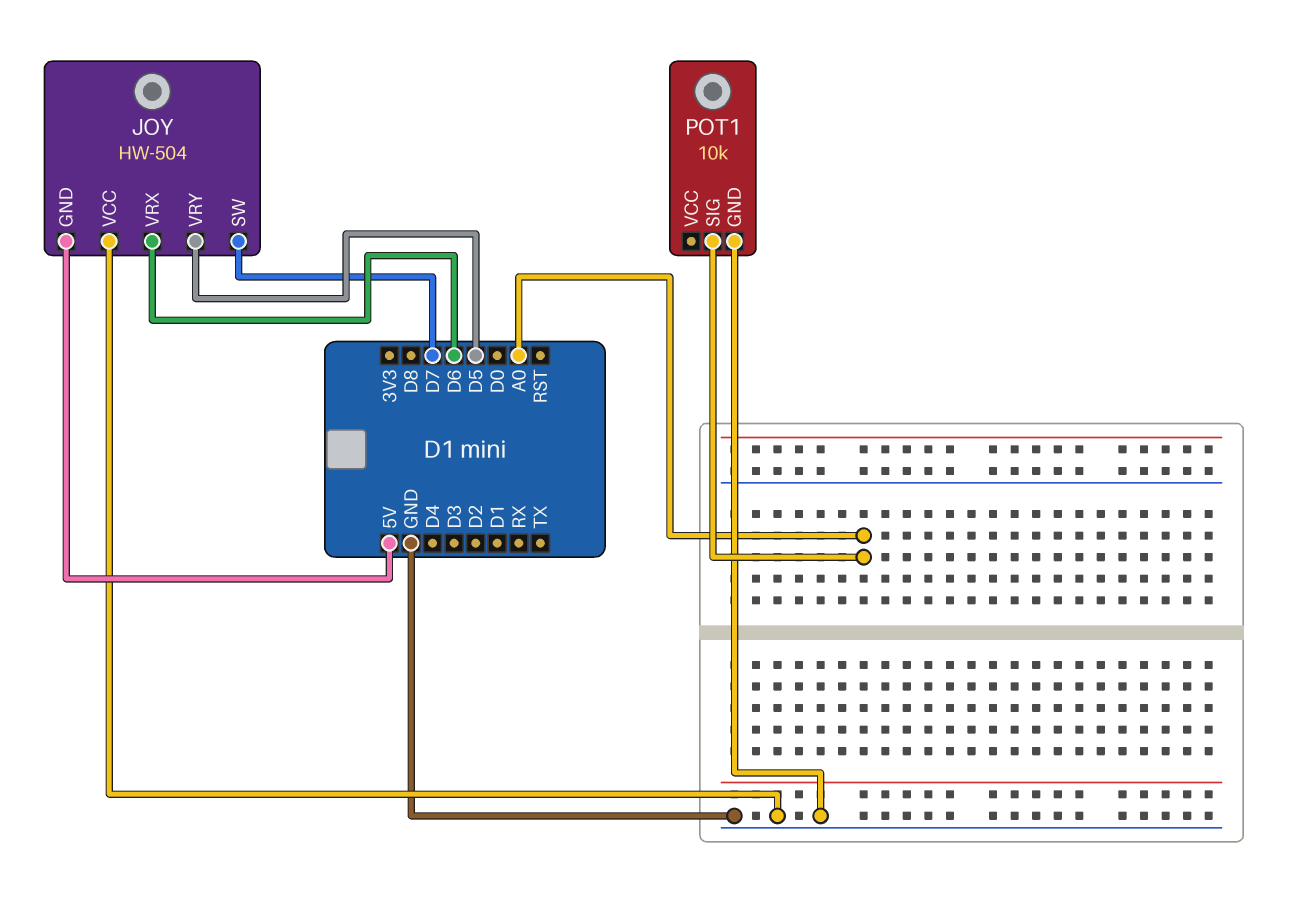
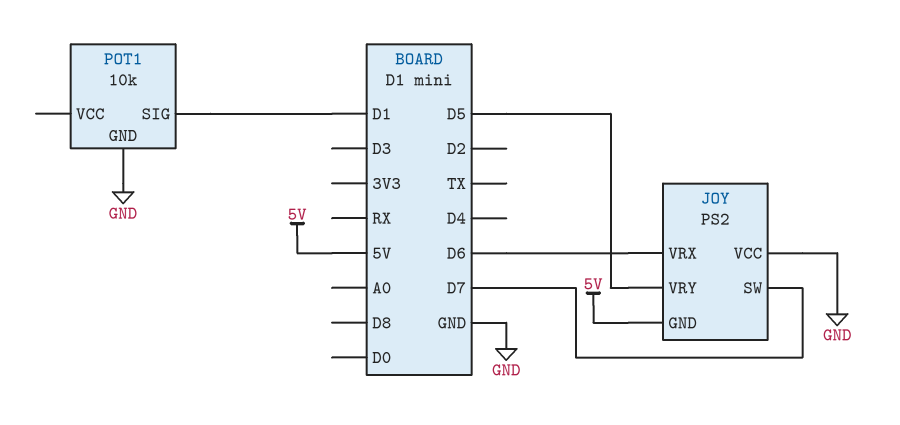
JOY: HW-504 -> PS2
POT1 pin SIG: A0 -> D1

